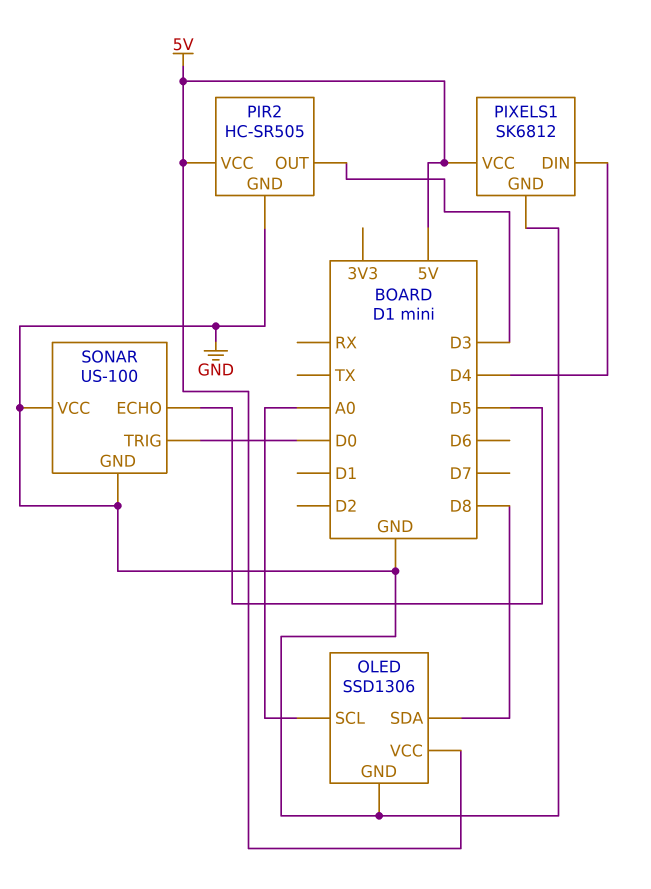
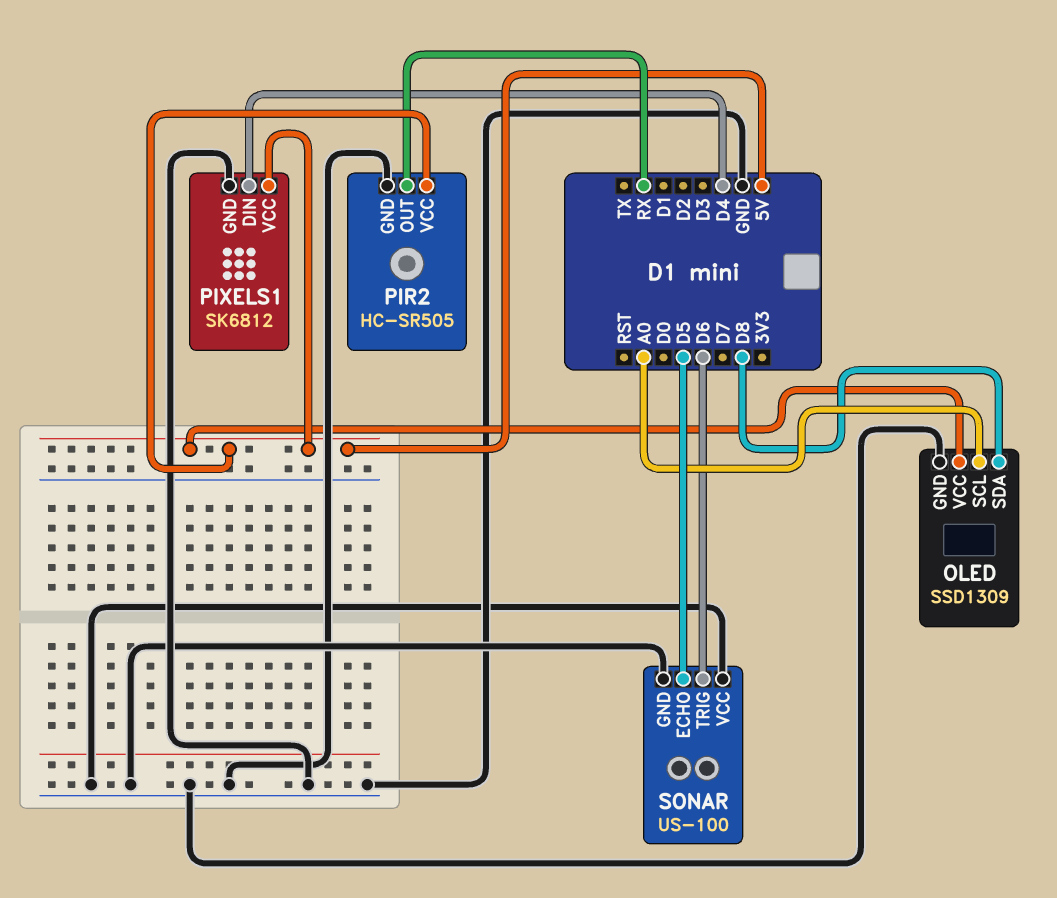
OLED: SSD1306 -> SSD1309
PIR2 pin OUT: D3 -> RX
SONAR pin TRIG: D0 -> D6

